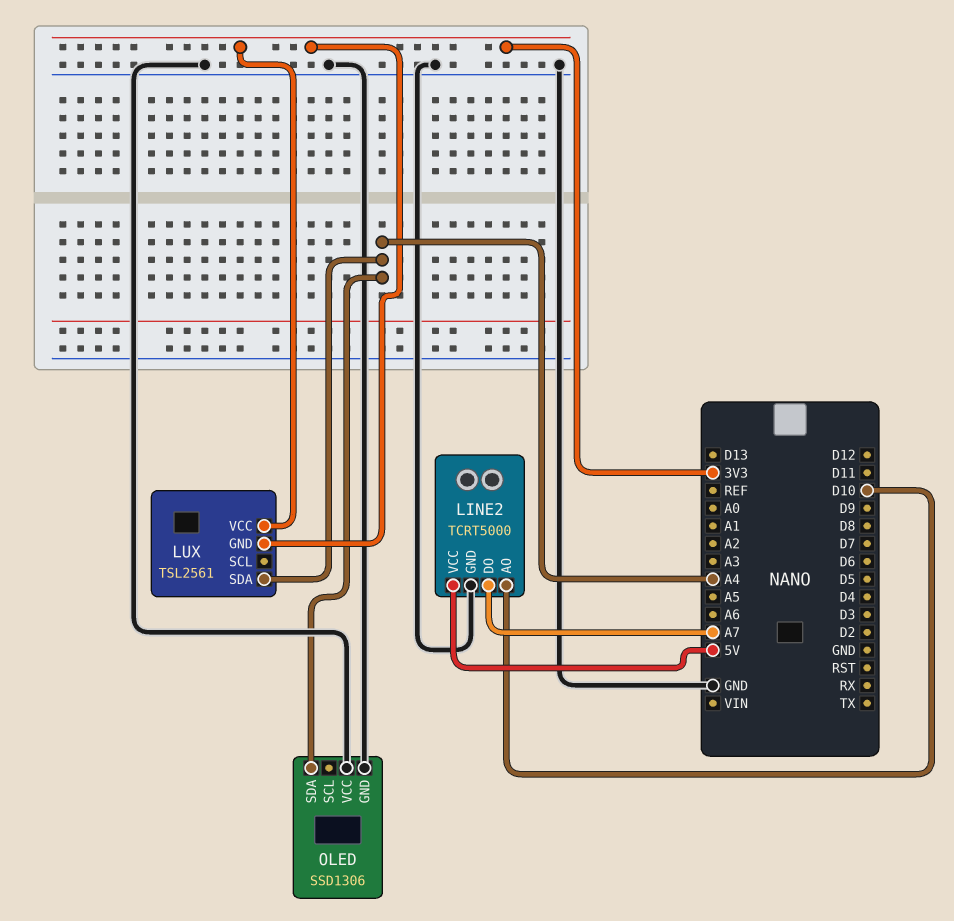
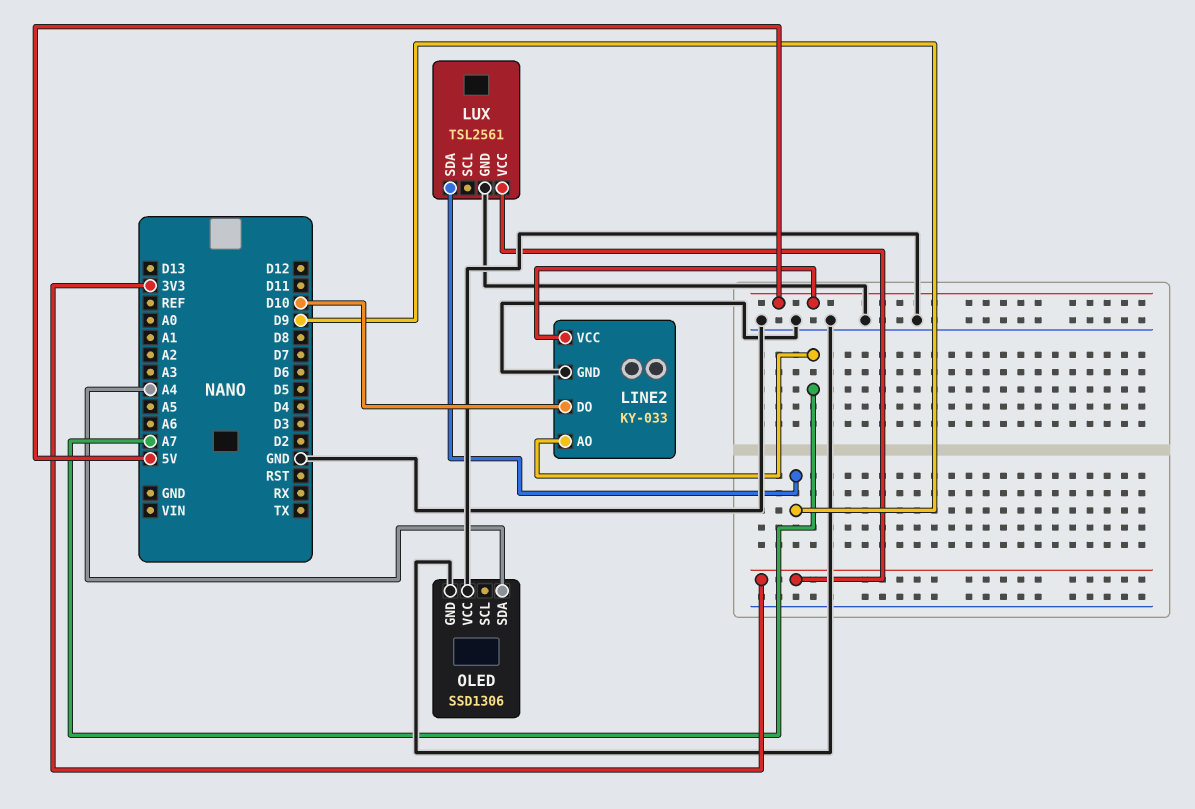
LINE2: TCRT5000 -> KY-033
LINE2 pin AO: D10 -> A7
LINE2 pin DO: A7 -> D10
LUX pin GND: 3V3 -> GND
LUX pin SDA: A4 -> D9

